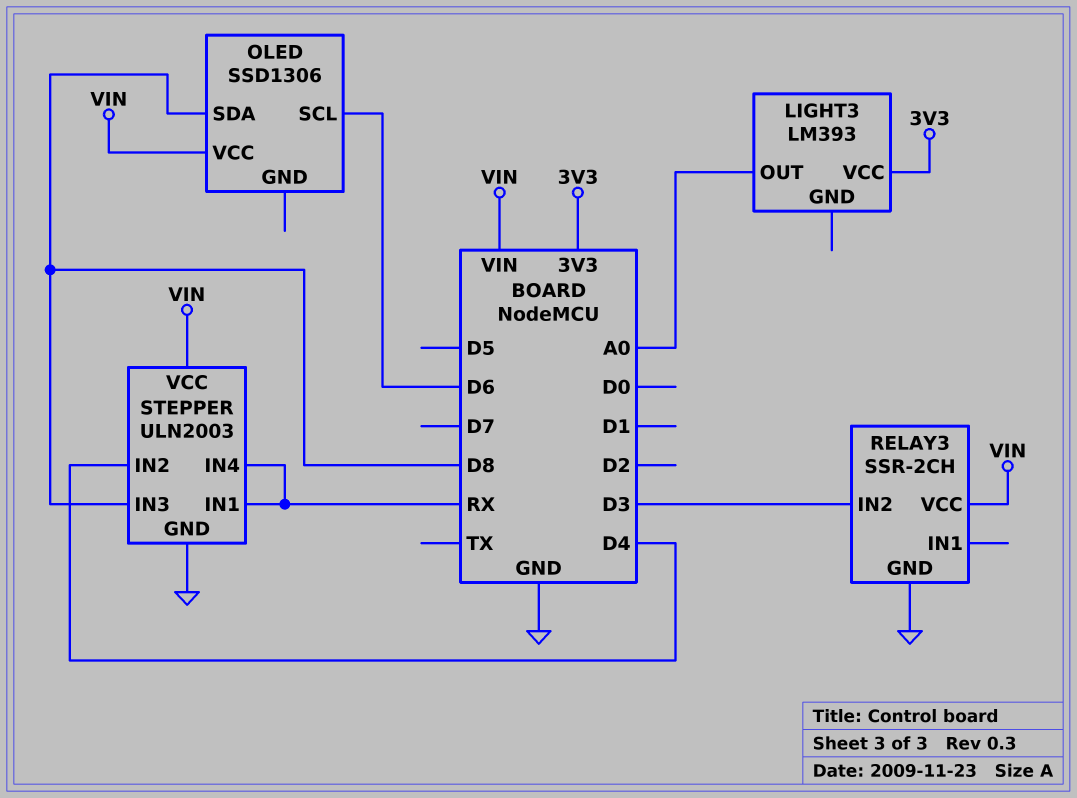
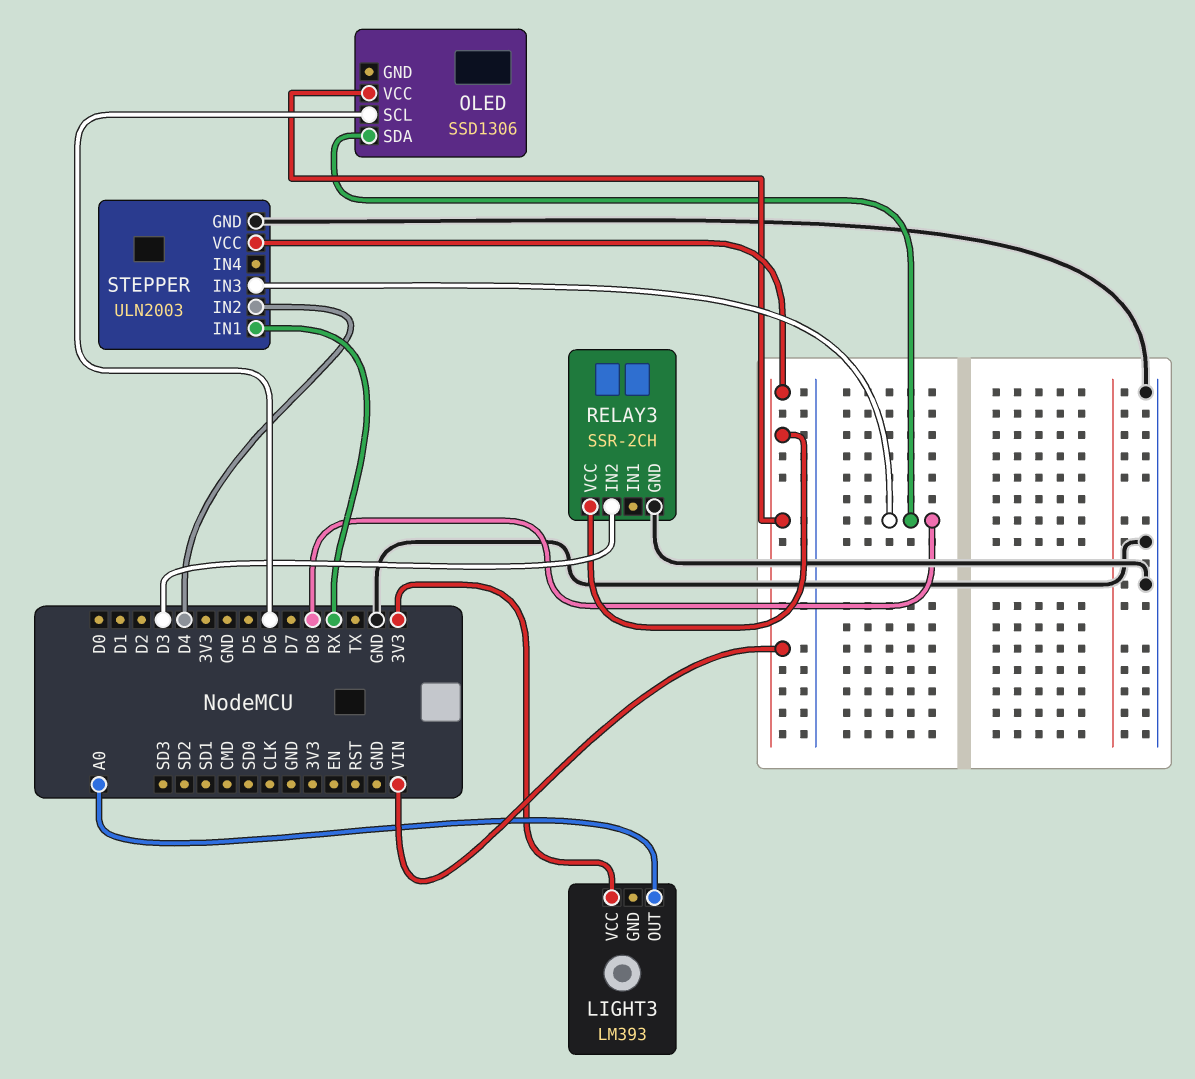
STEPPER pin IN4: RX -> none

